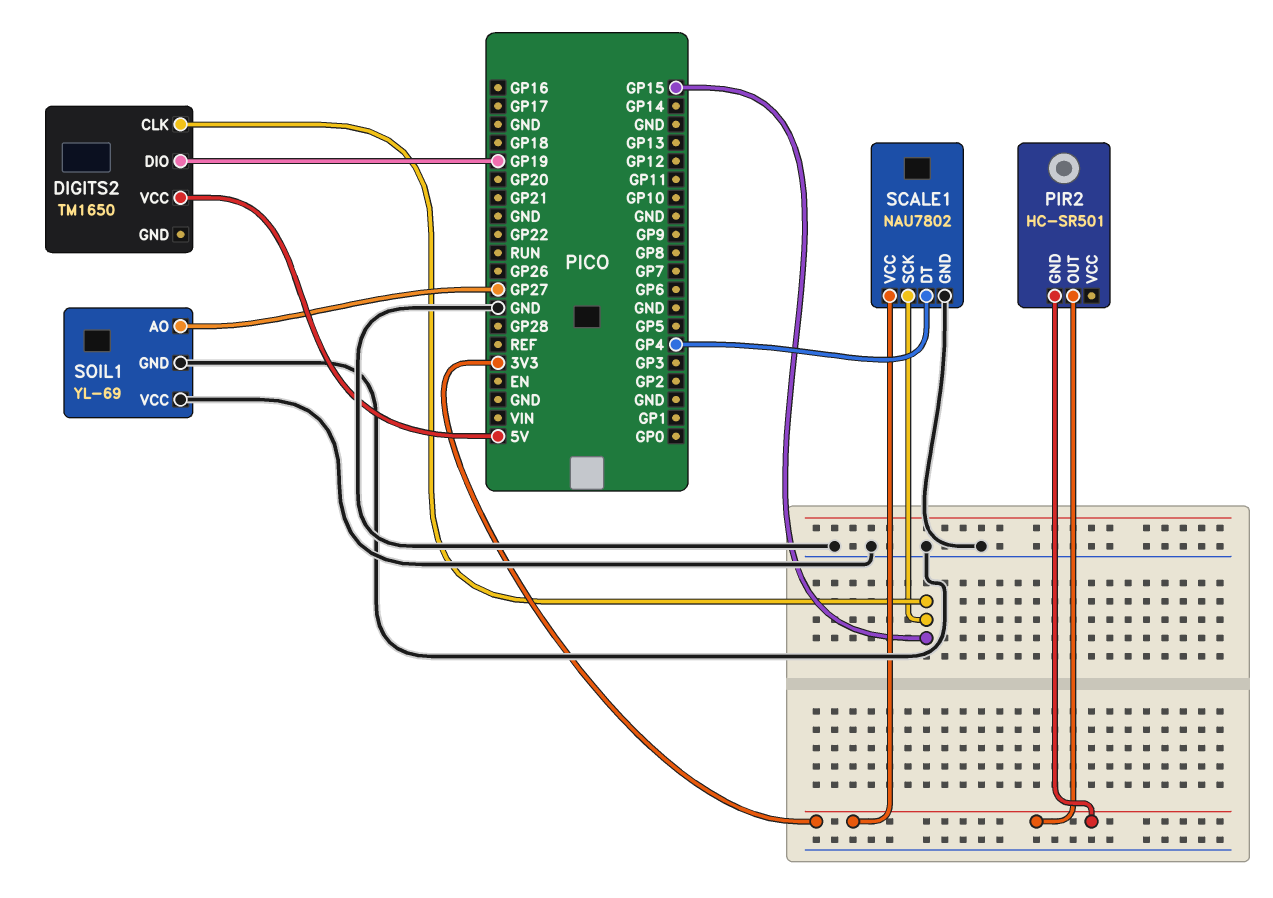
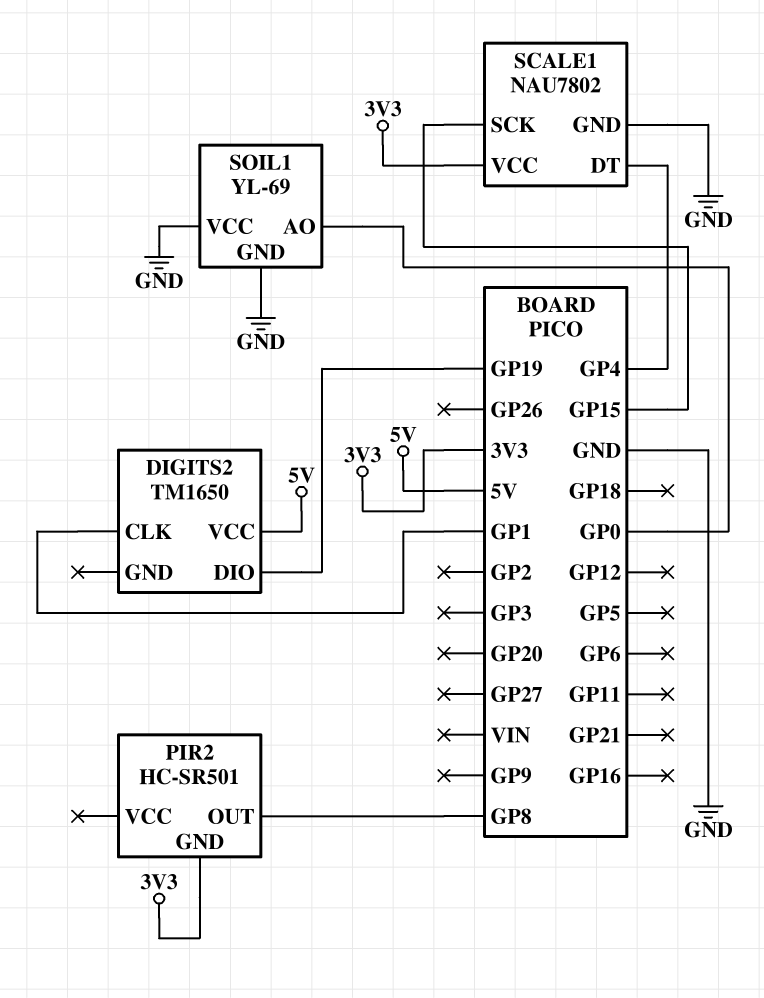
DIGITS2 pin CLK: GP15 -> GP1
PIR2 pin OUT: 3V3 -> GP8
SOIL1 pin AO: GP27 -> GP0

